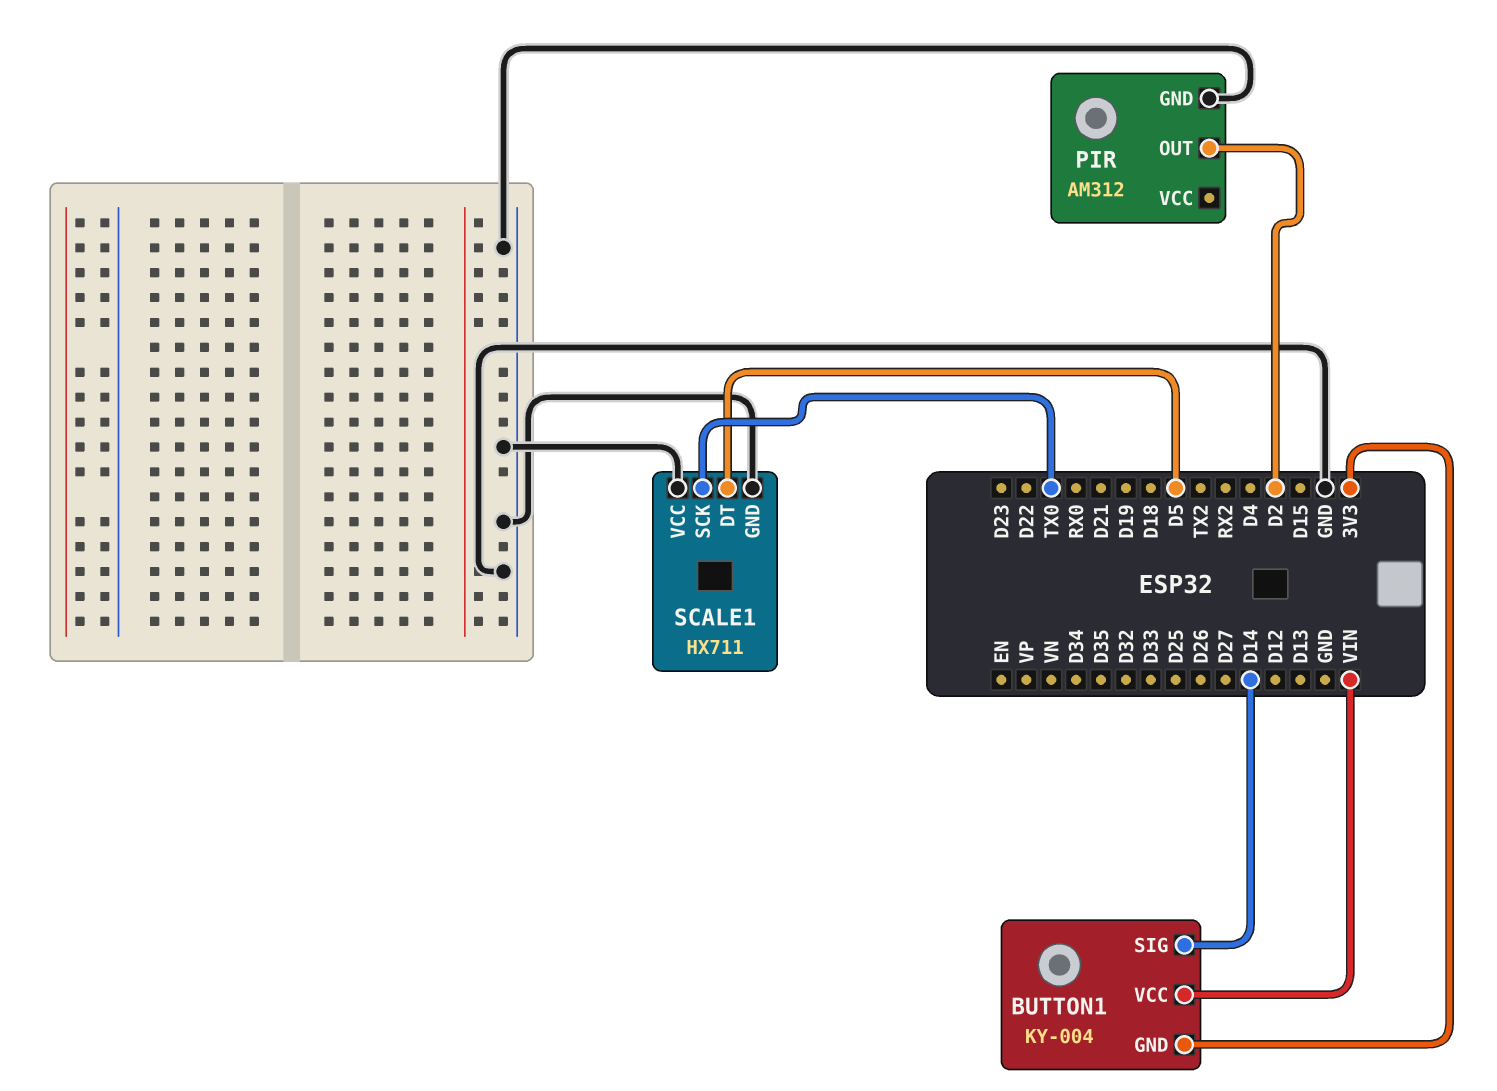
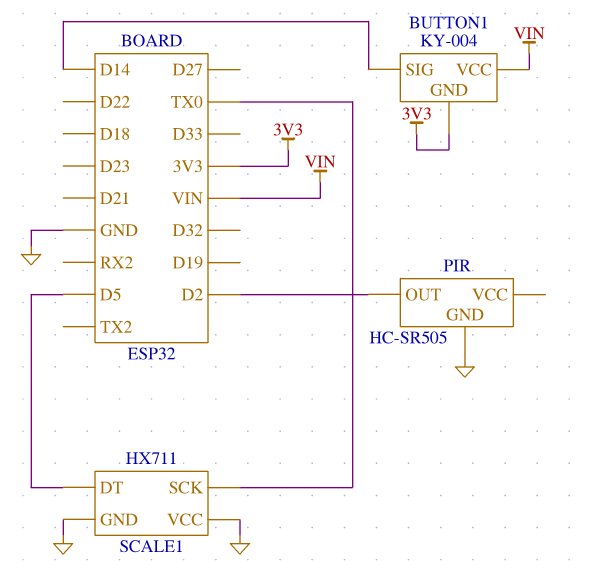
PIR: AM312 -> HC-SR505

